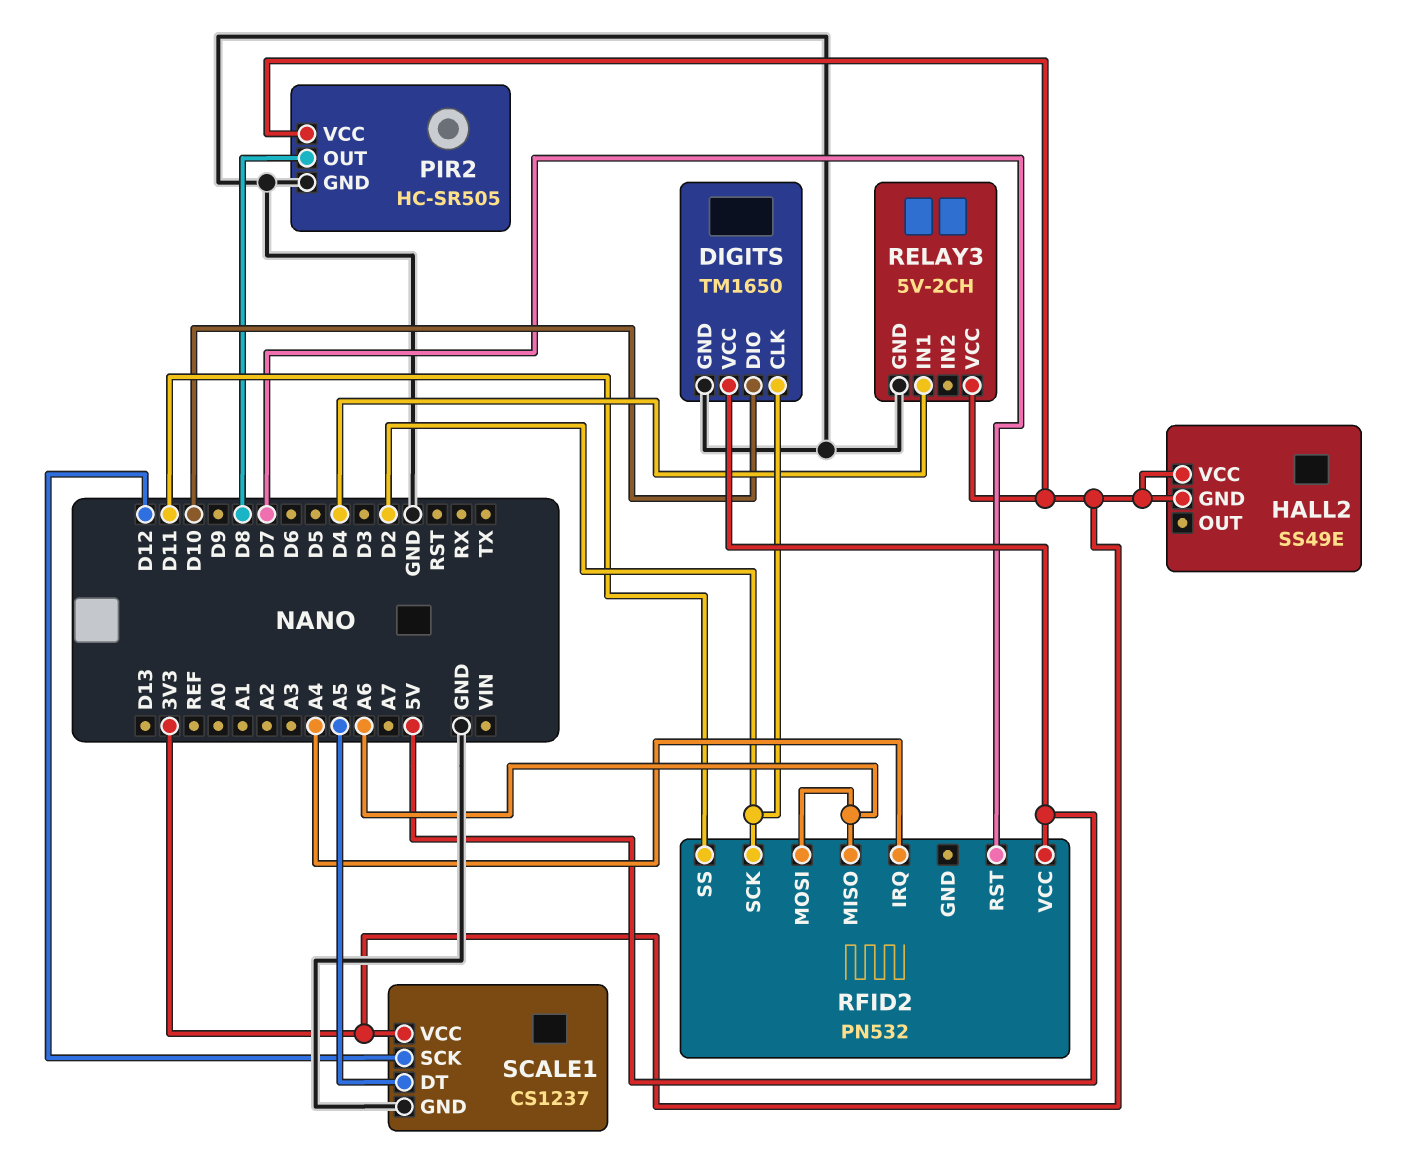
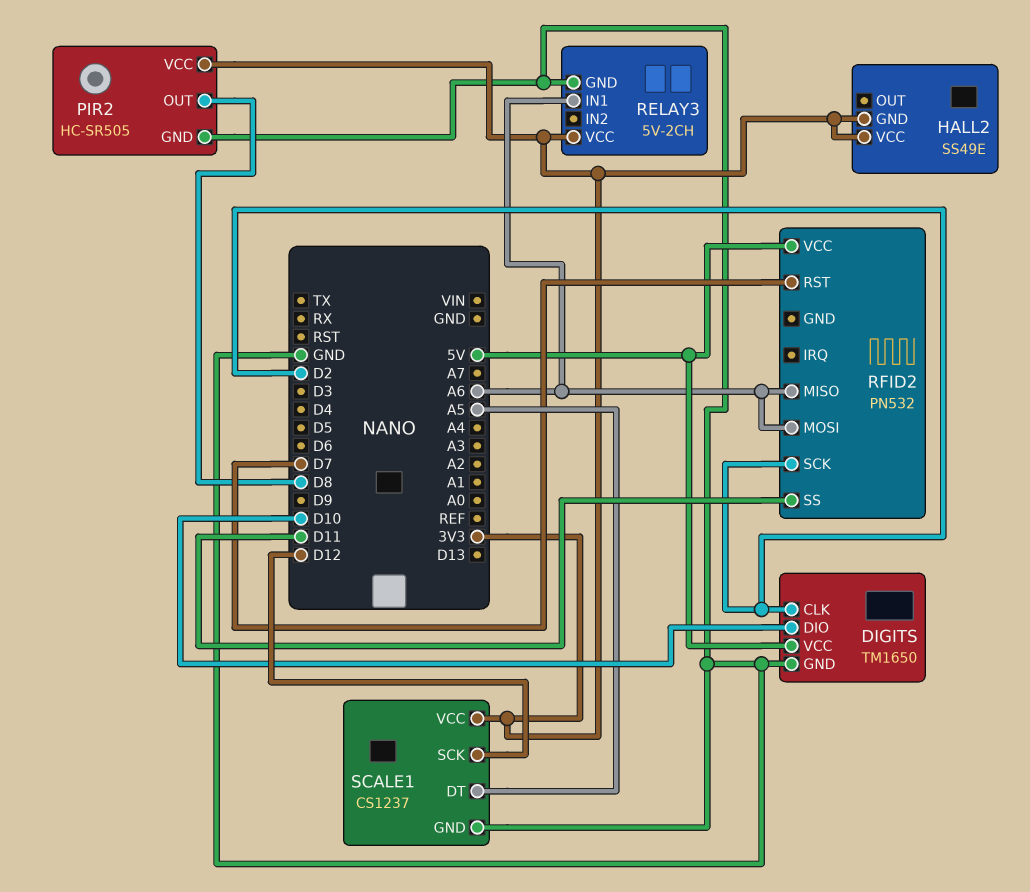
RELAY3 pin IN1: D4 -> A6
RFID2 pin IRQ: A4 -> none

